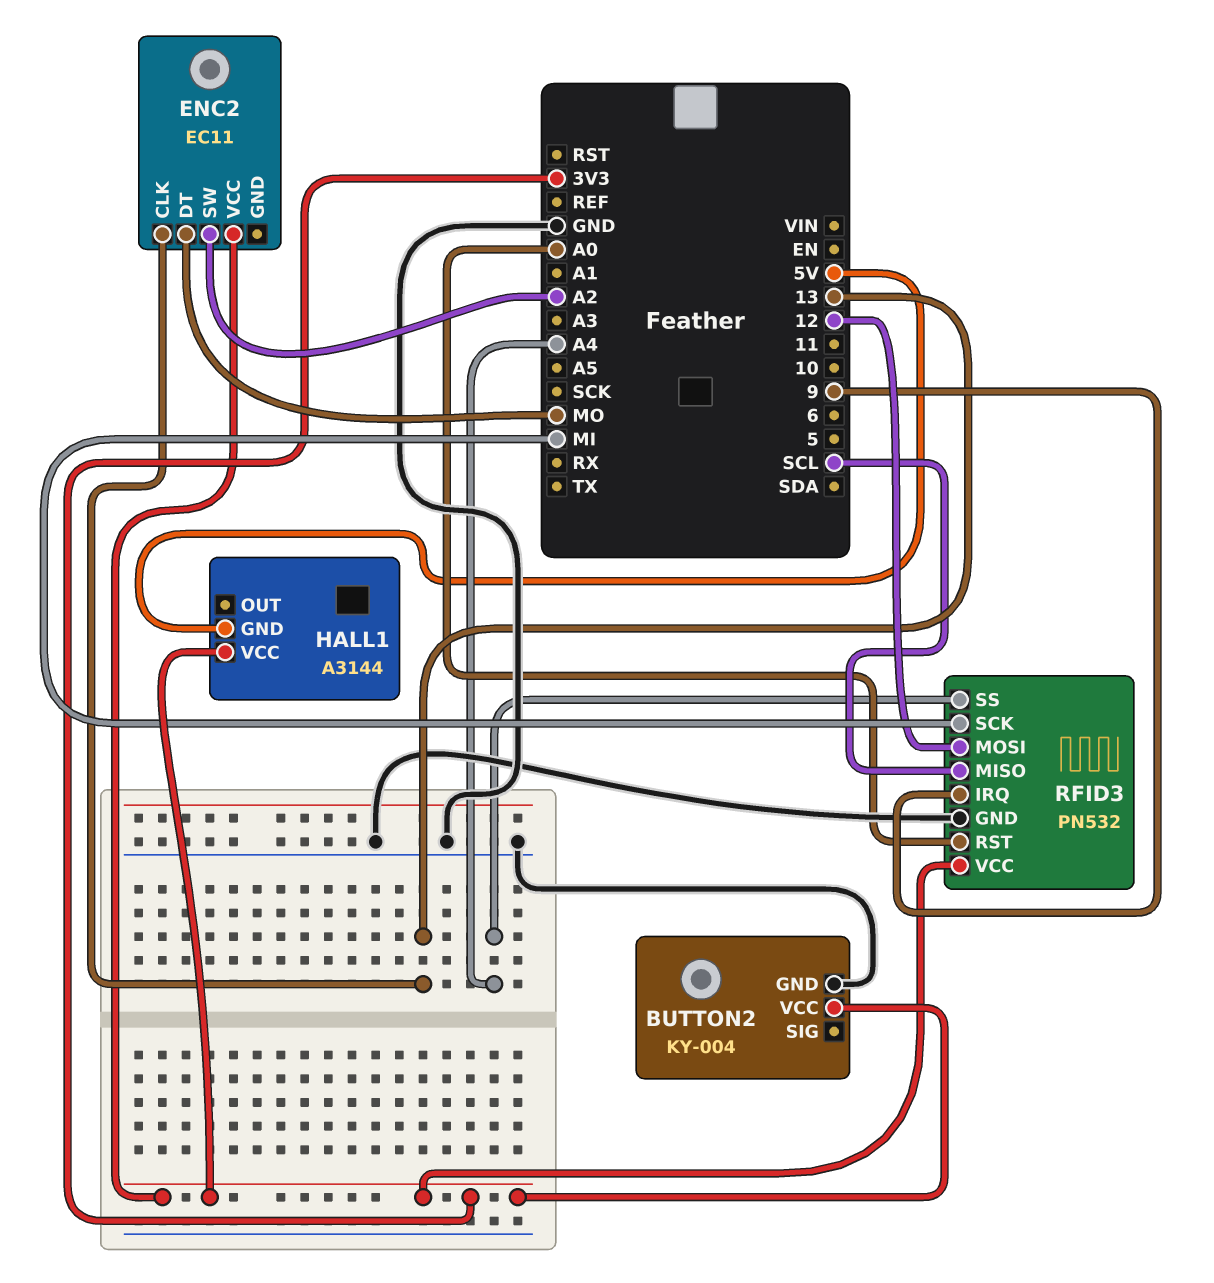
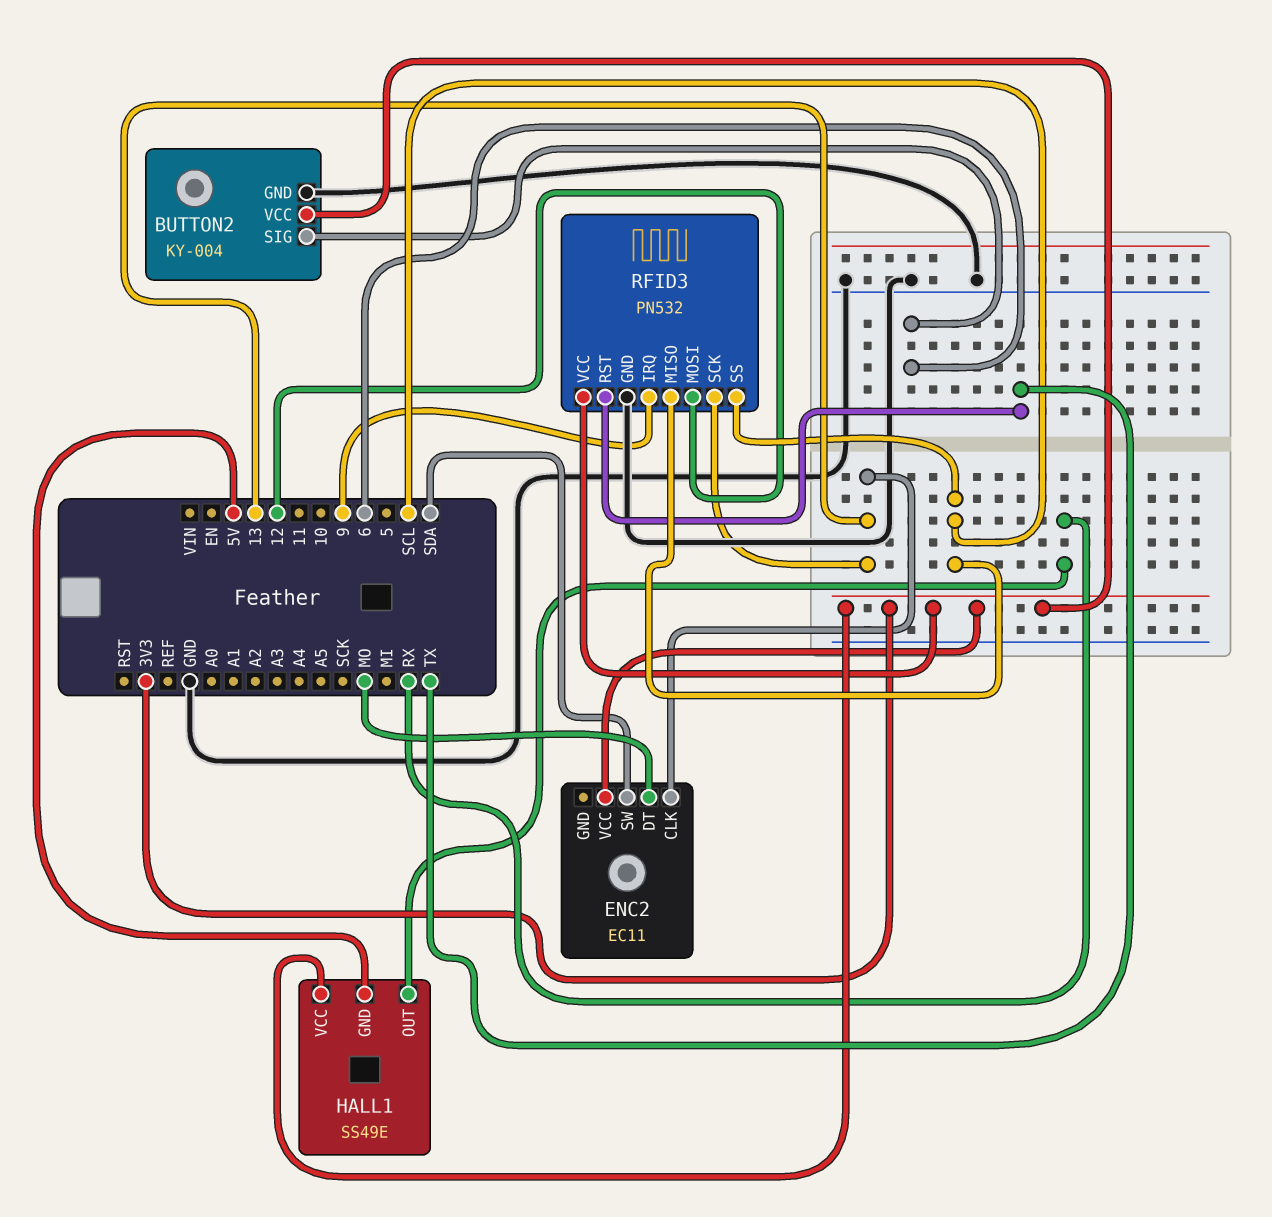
BUTTON2 pin SIG: none -> 6
ENC2 pin SW: A2 -> SDA
HALL1: A3144 -> SS49E
HALL1 pin OUT: none -> RX
RFID3 pin RST: A0 -> TX
RFID3 pin SCK: MI -> 13
RFID3 pin SS: A4 -> SCL

